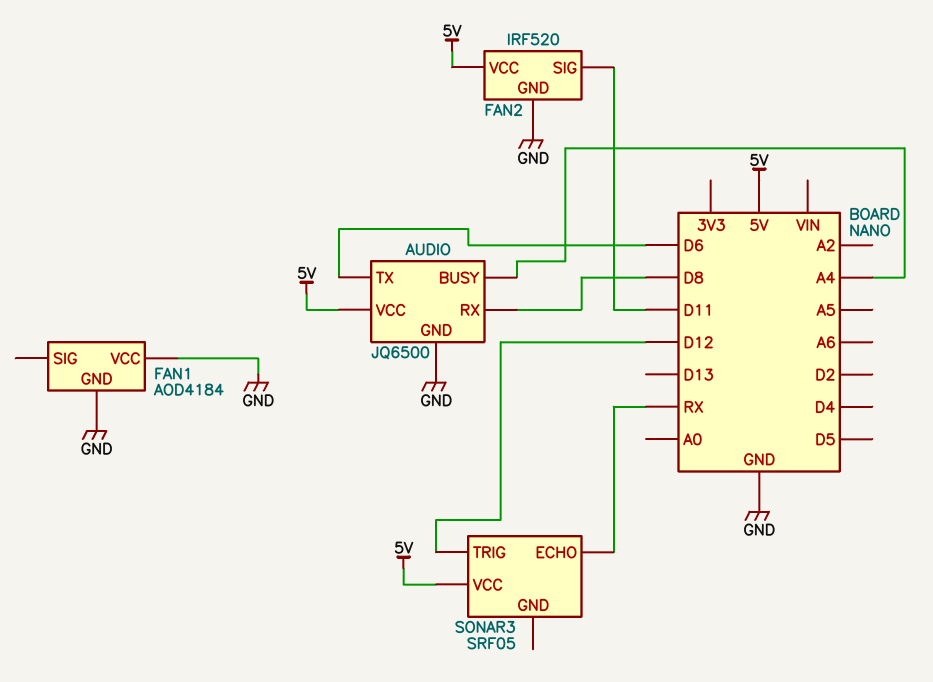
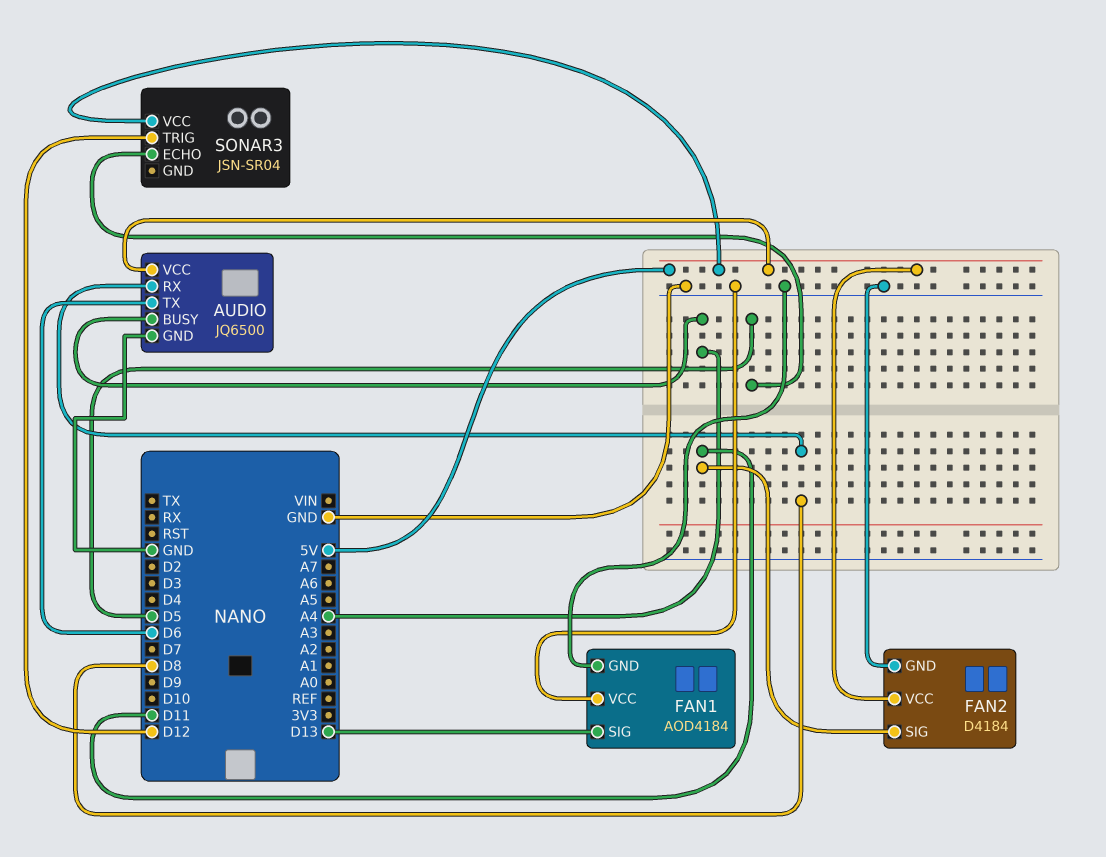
FAN1 pin SIG: none -> D13
FAN2: IRF520 -> D4184
SONAR3: SRF05 -> JSN-SR04
SONAR3 pin ECHO: RX -> D5

